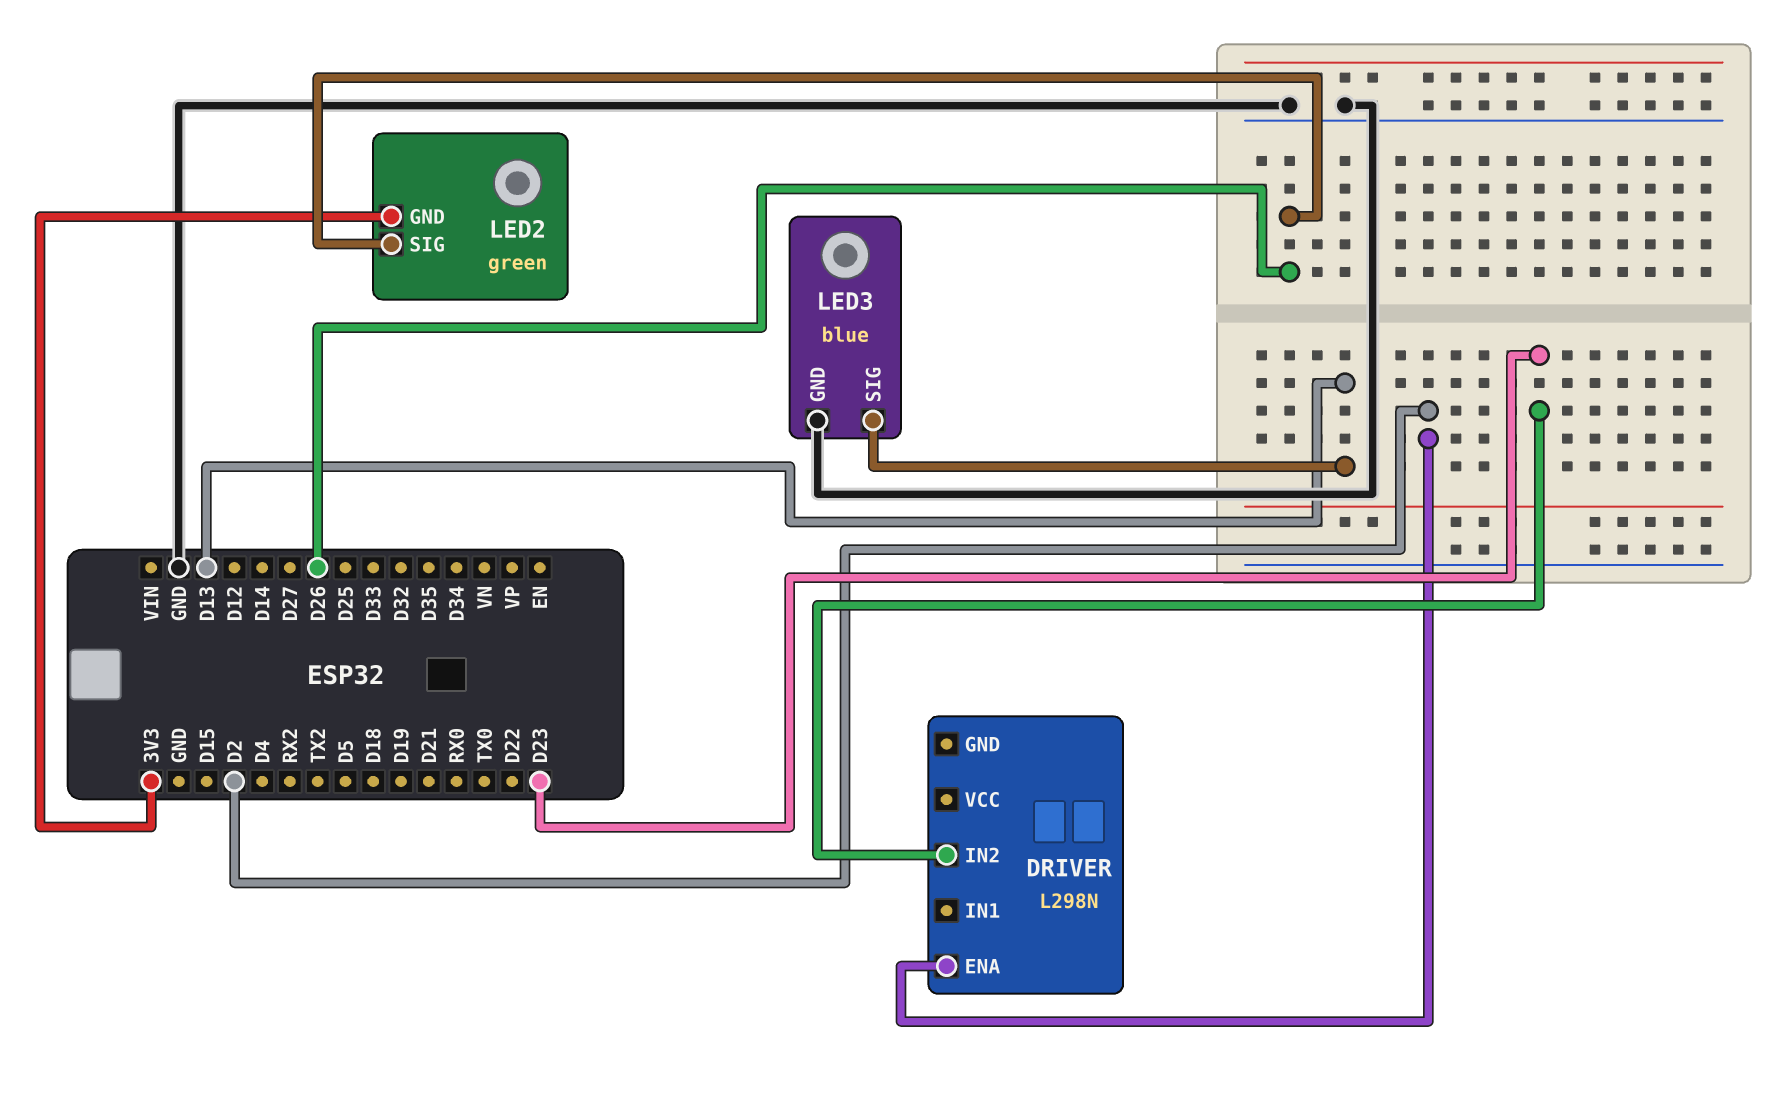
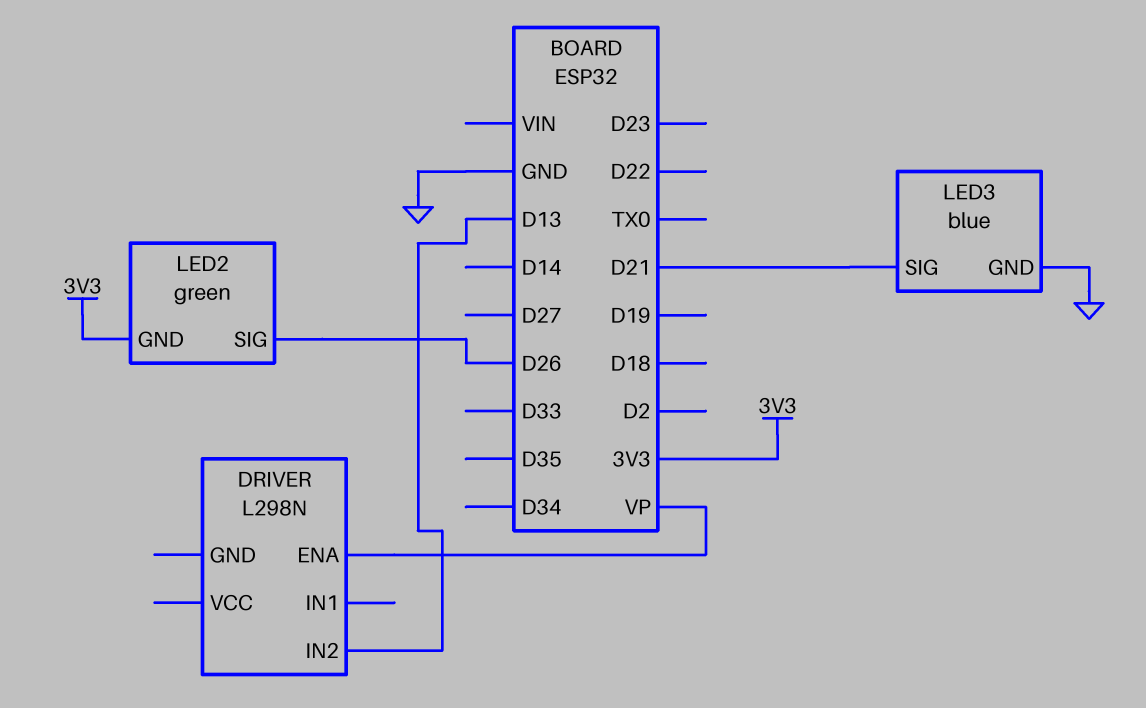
DRIVER pin ENA: D2 -> VP
DRIVER pin IN2: D23 -> D13
LED3 pin SIG: D13 -> D21

